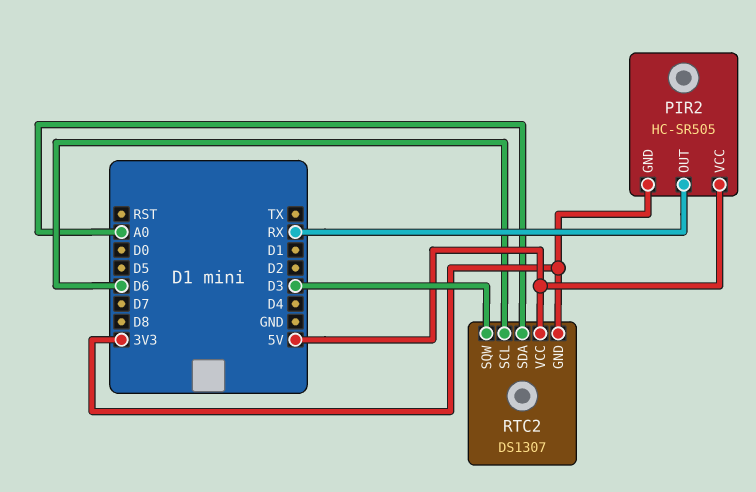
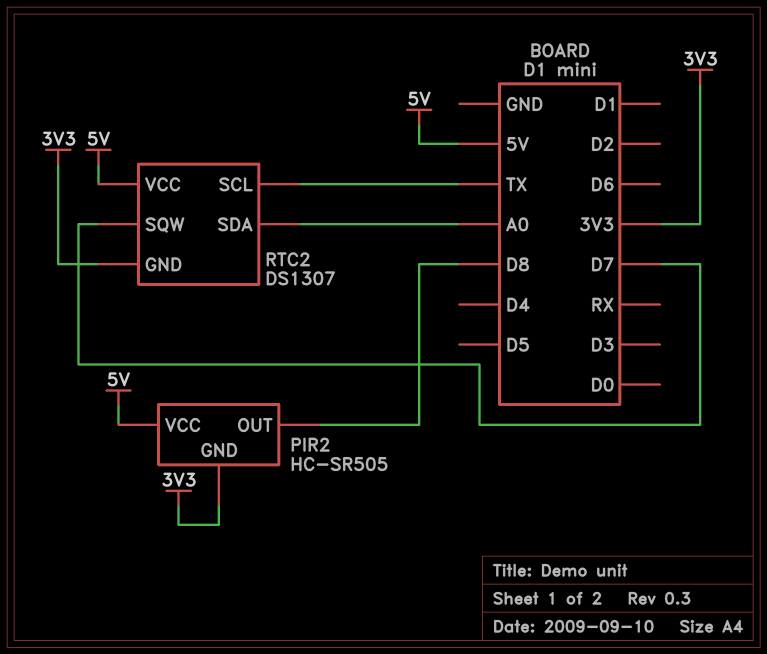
PIR2 pin OUT: RX -> D8
RTC2 pin SCL: D6 -> TX
RTC2 pin SQW: D3 -> D7

